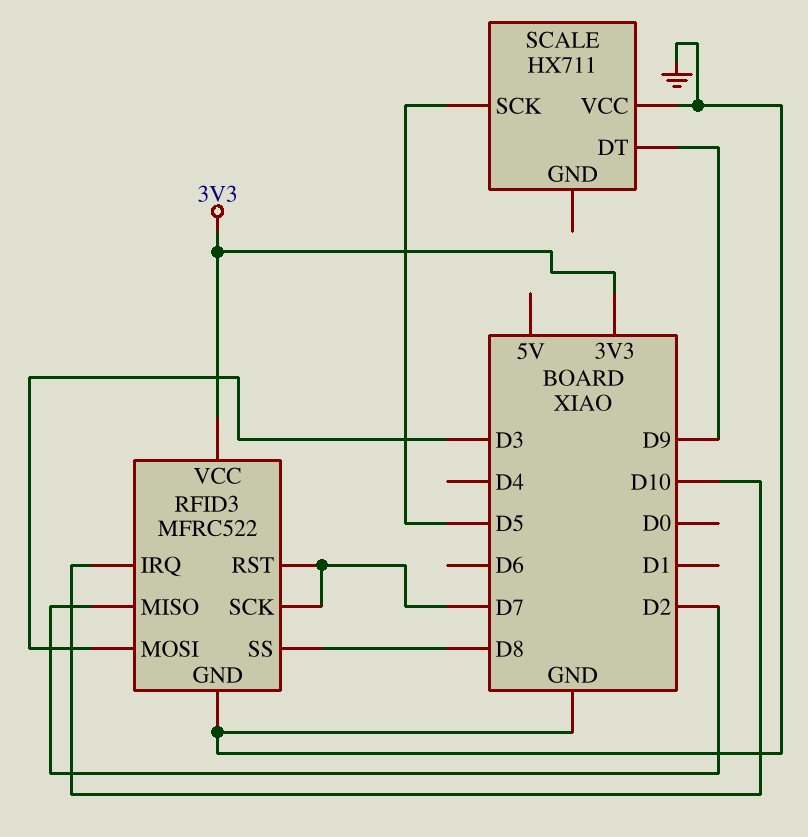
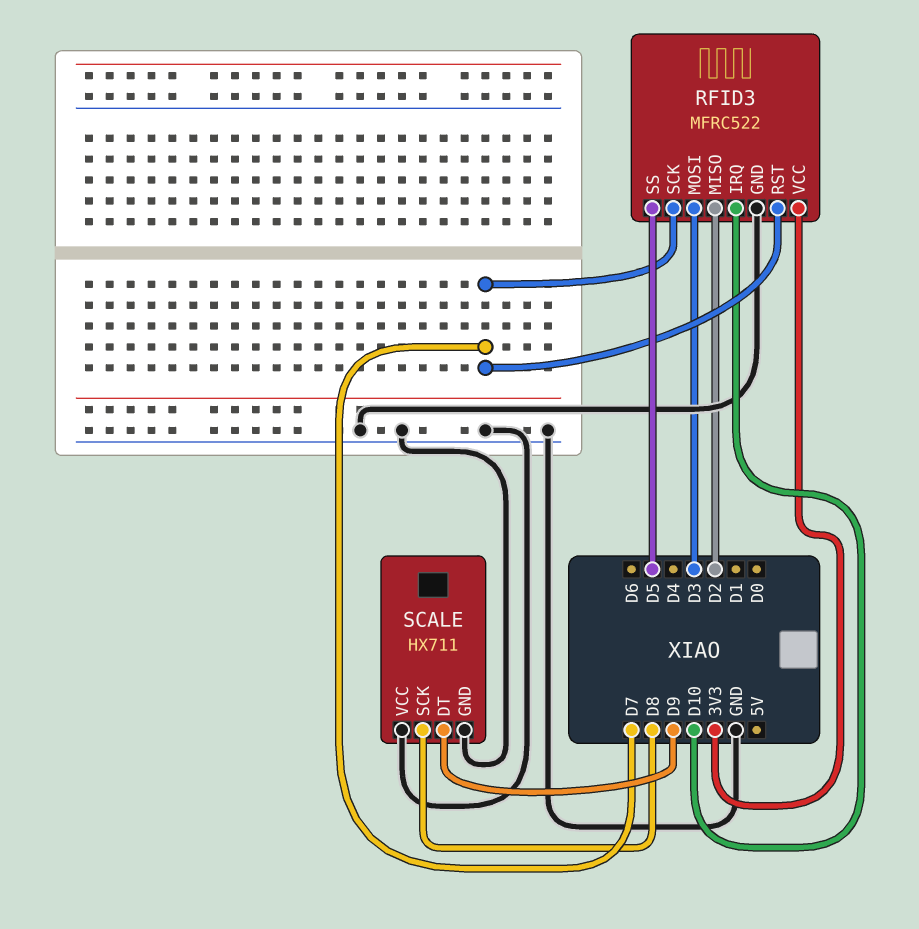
RFID3 pin SS: D8 -> D5
SCALE pin GND: none -> GND
SCALE pin SCK: D5 -> D8

